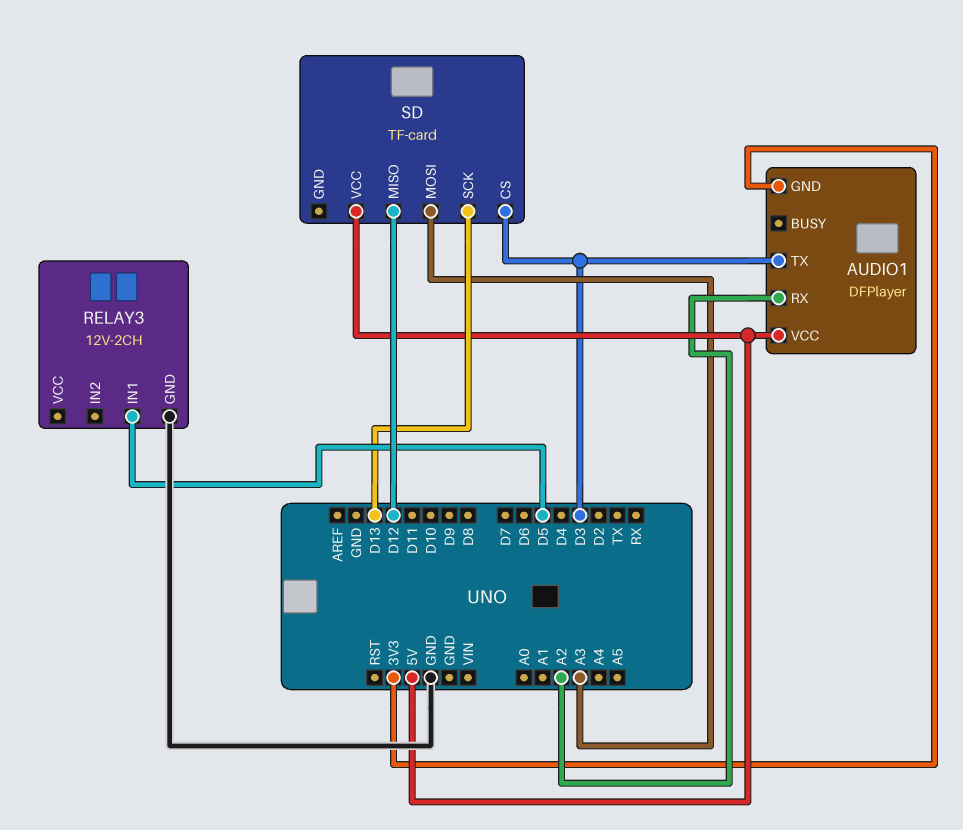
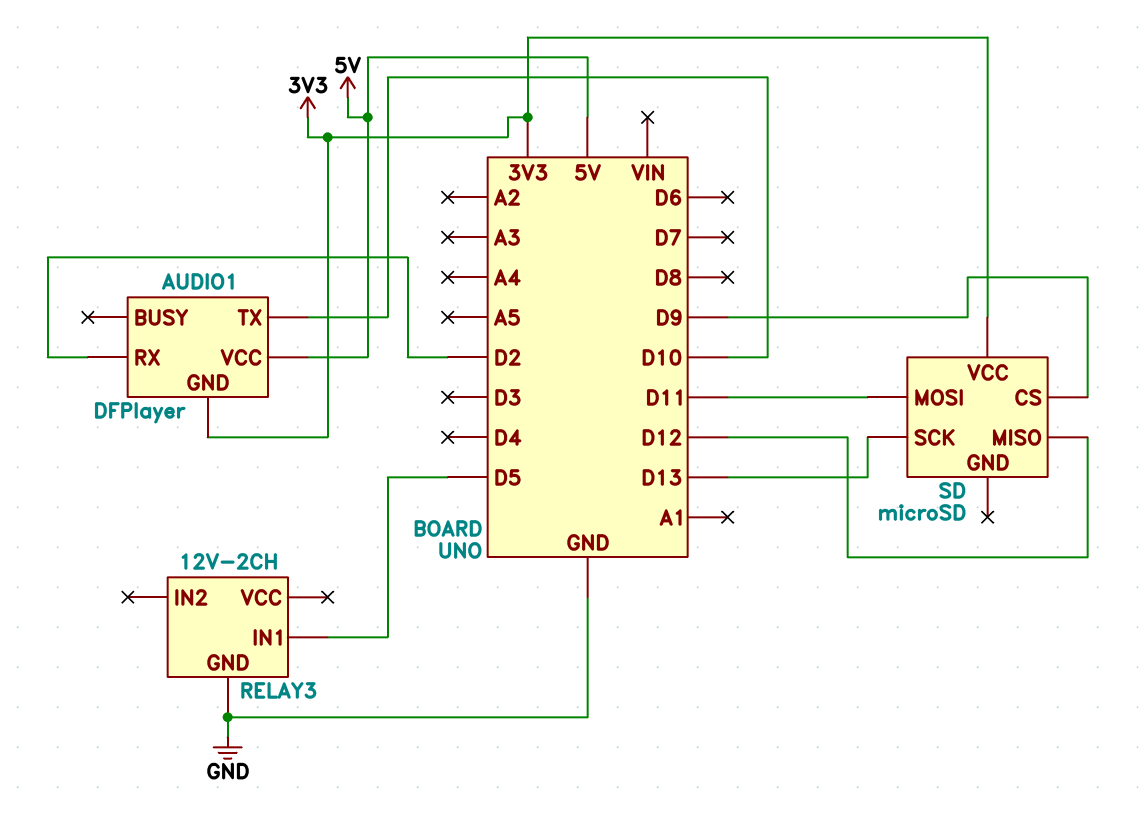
AUDIO1 pin RX: A2 -> D2
AUDIO1 pin TX: D3 -> D10
SD: TF-card -> microSD
SD pin CS: D3 -> D9
SD pin MOSI: A3 -> D11
SD pin VCC: 5V -> 3V3

